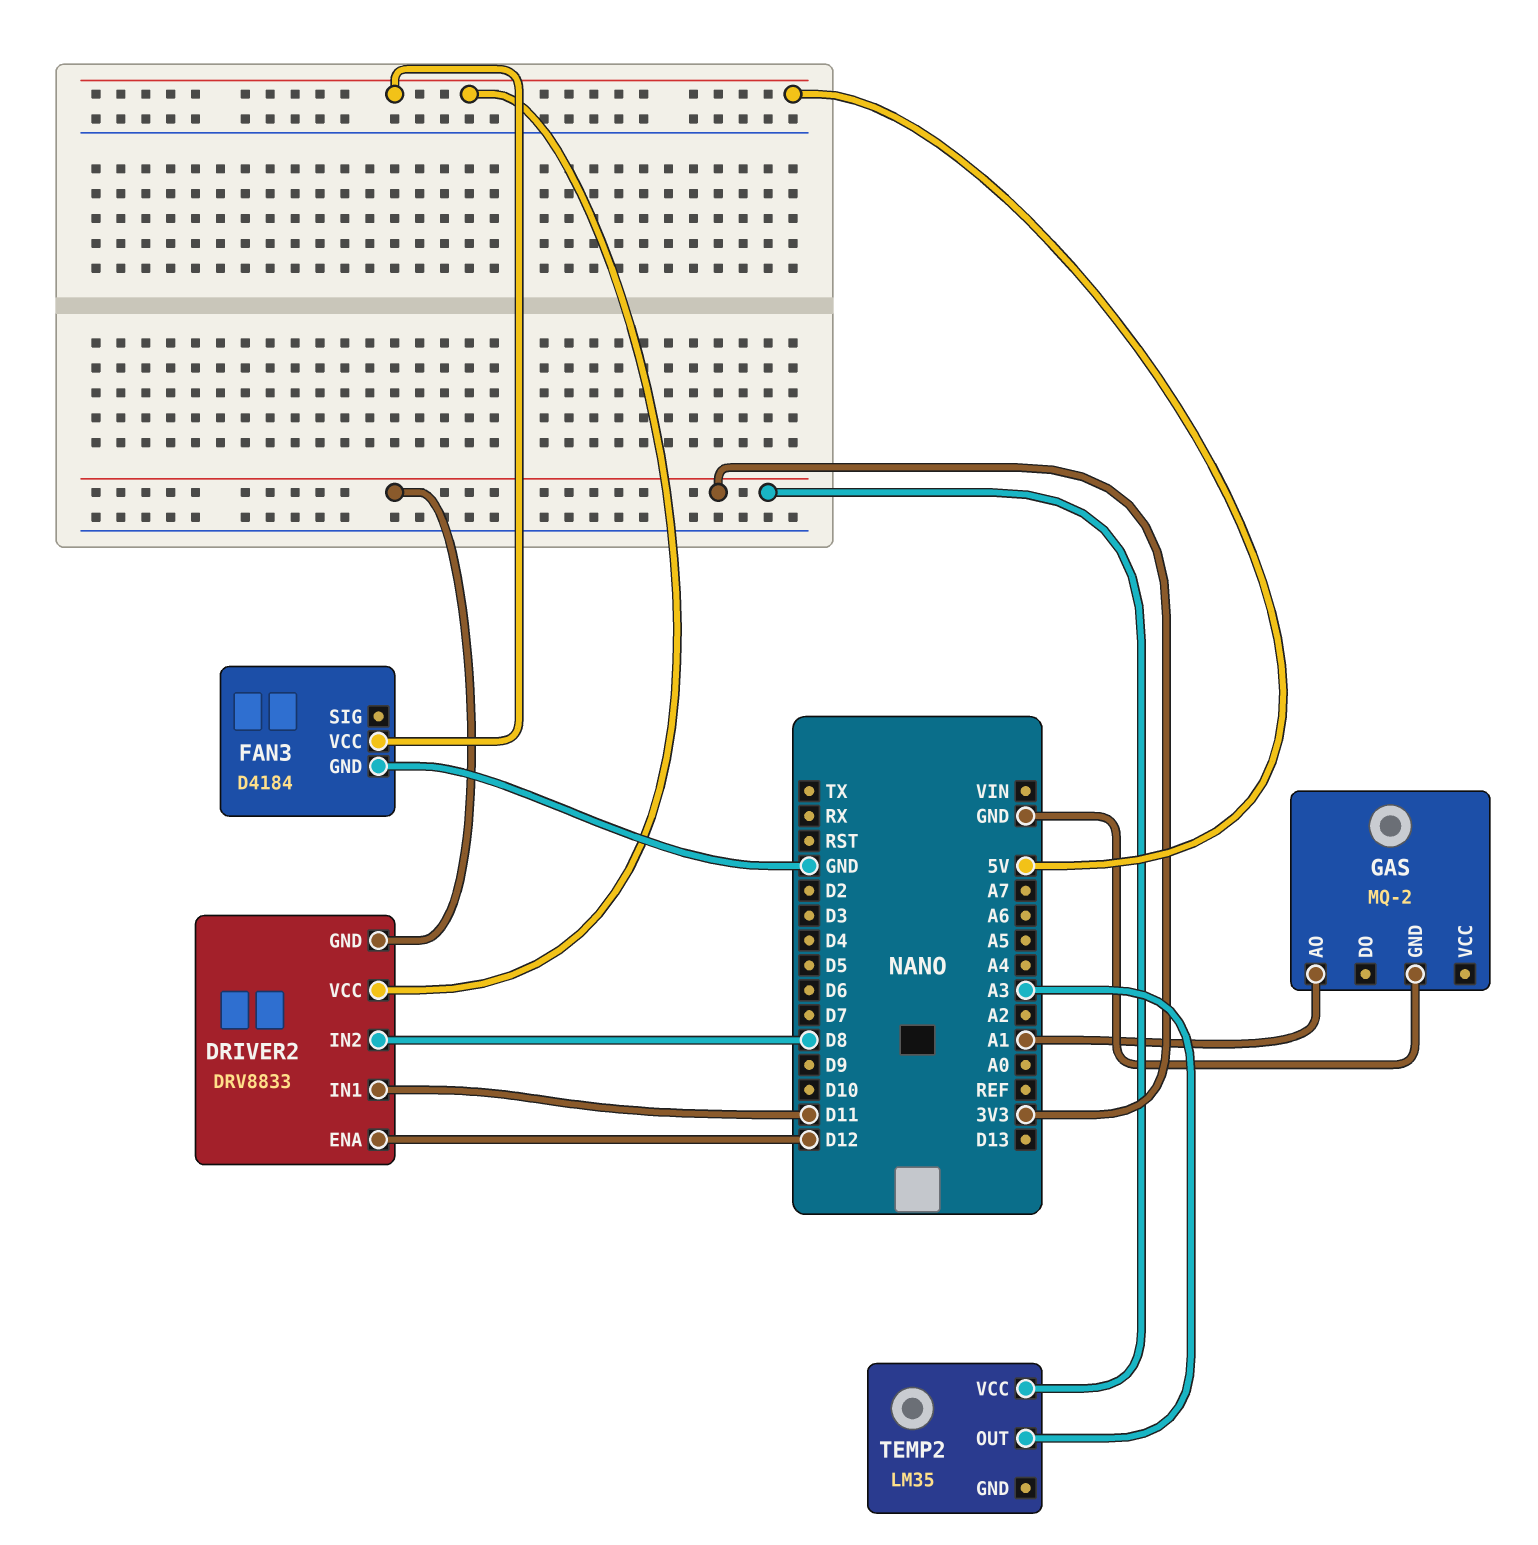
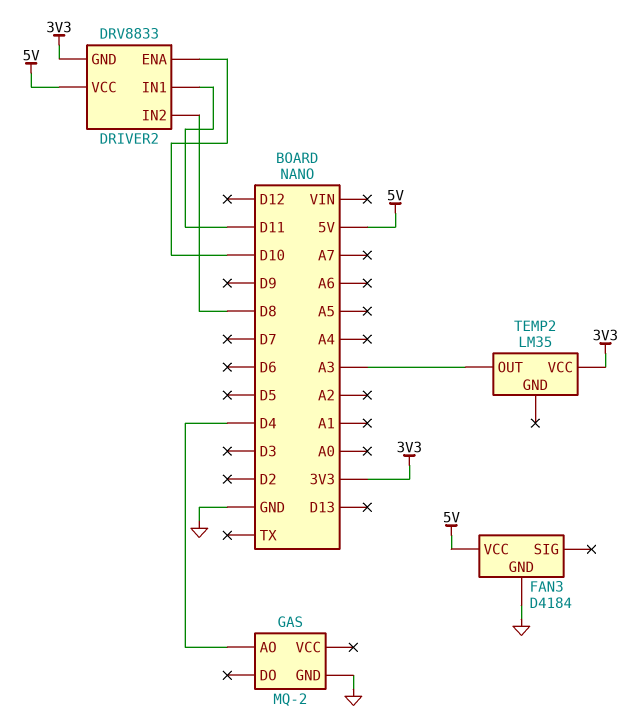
DRIVER2 pin ENA: D12 -> D10
GAS pin AO: A1 -> D4

